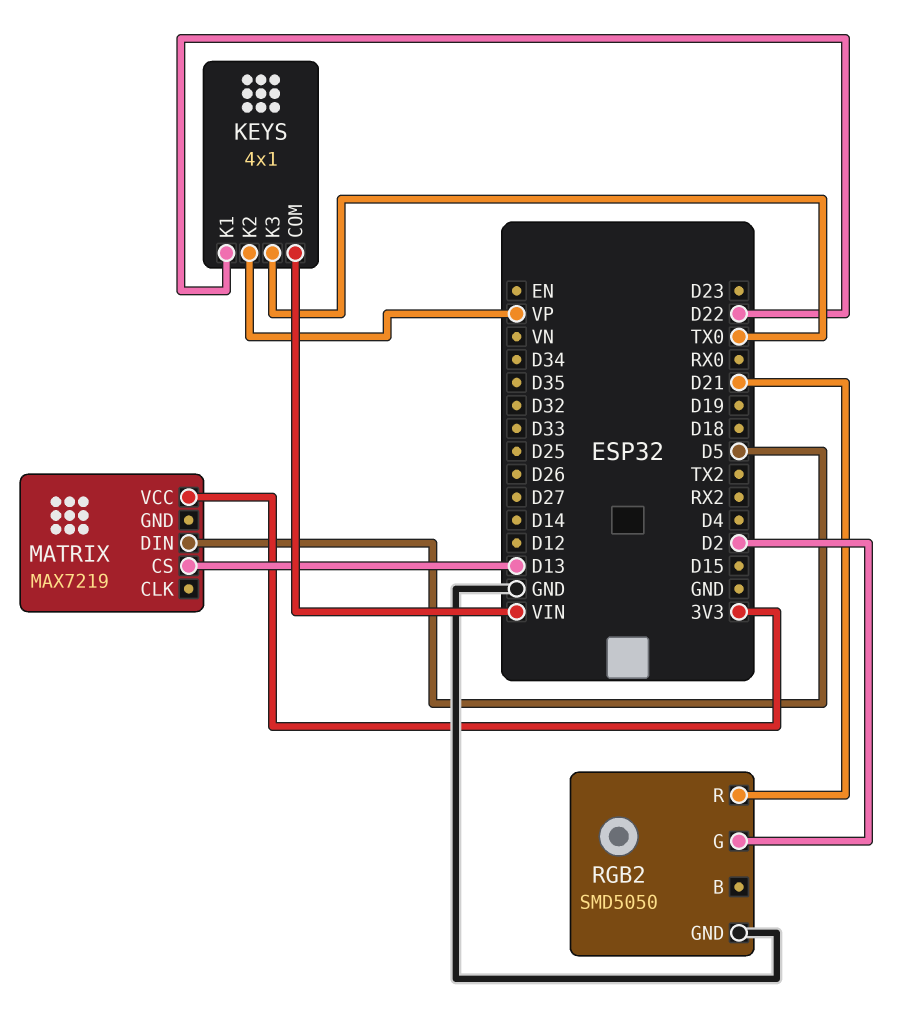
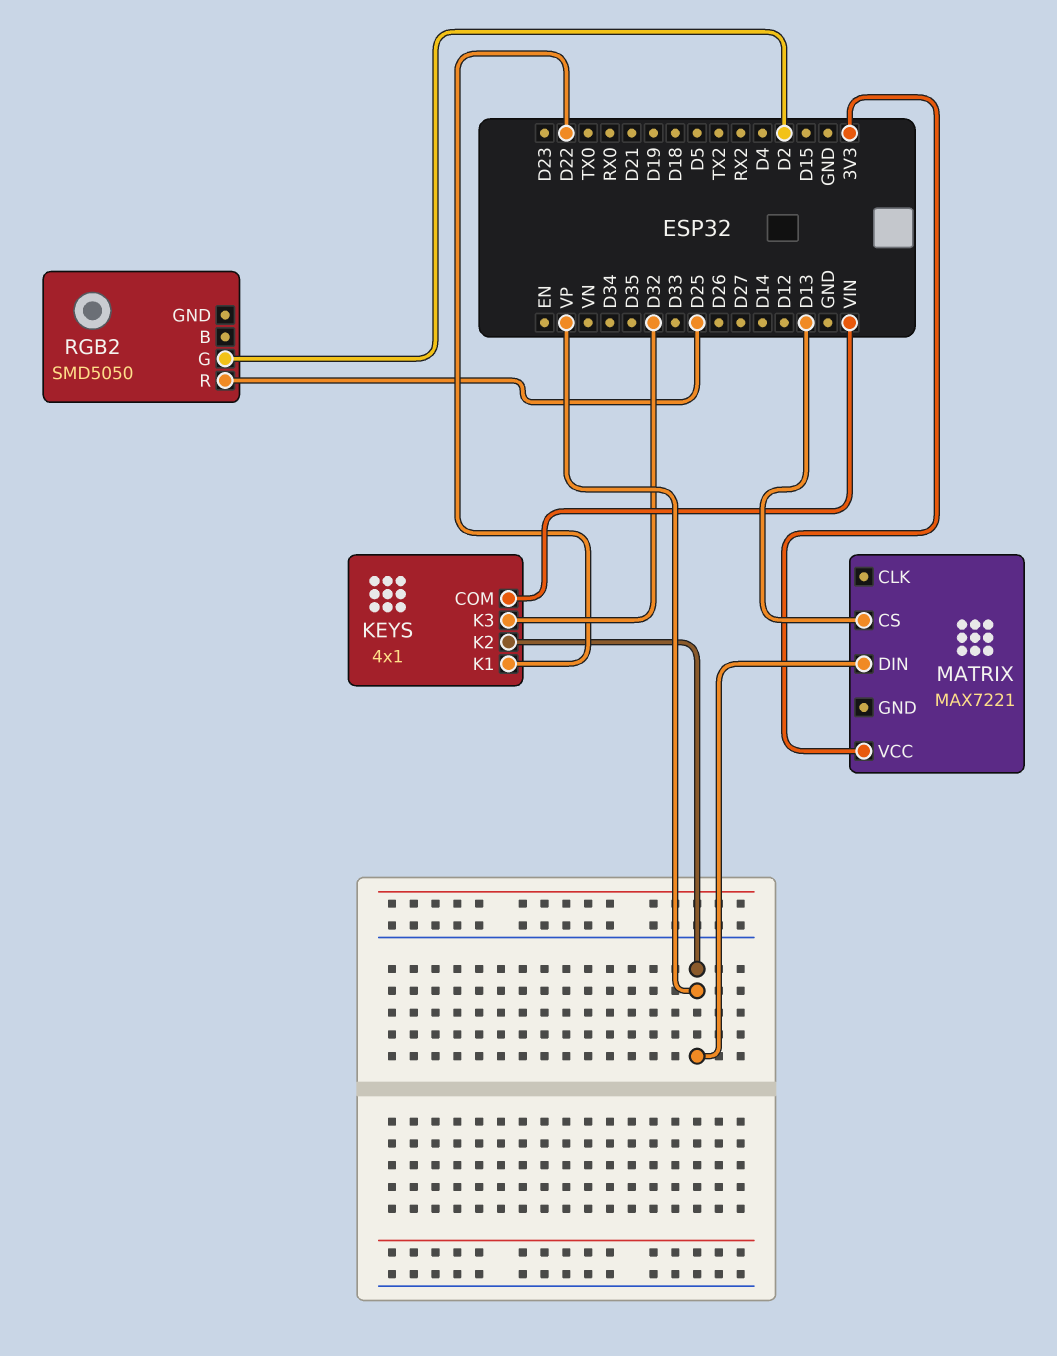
KEYS pin K3: TX0 -> D32
MATRIX: MAX7219 -> MAX7221
MATRIX pin DIN: D5 -> VP
RGB2 pin GND: GND -> none
RGB2 pin R: D21 -> D25

